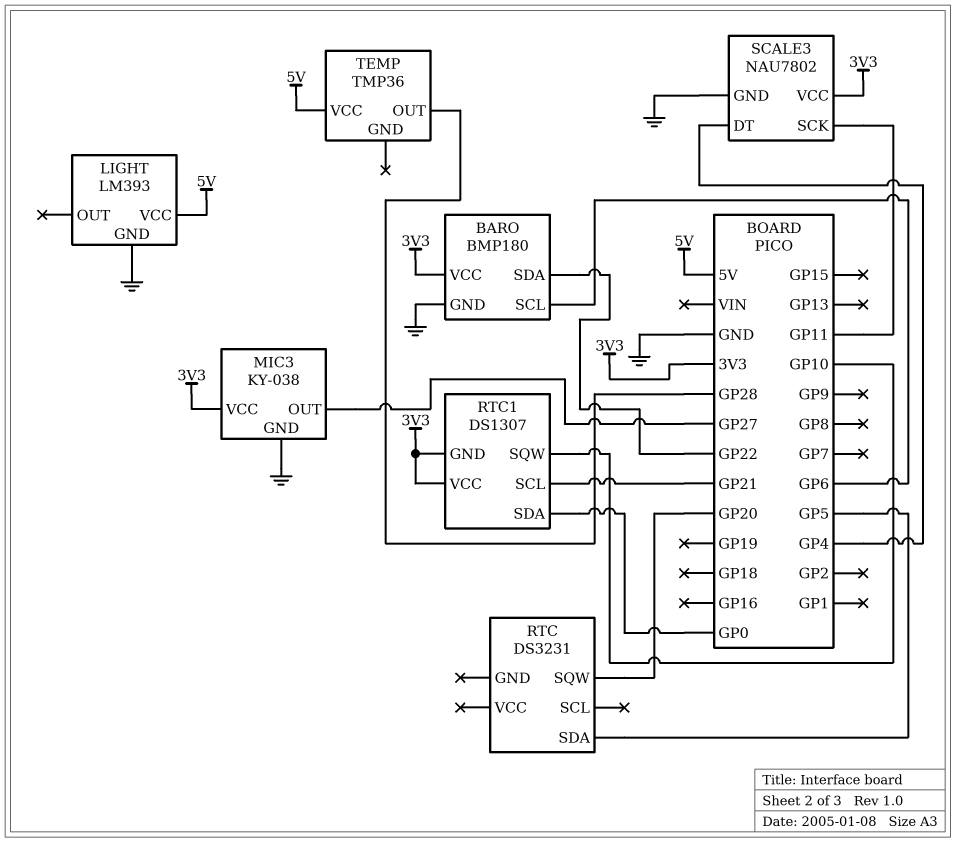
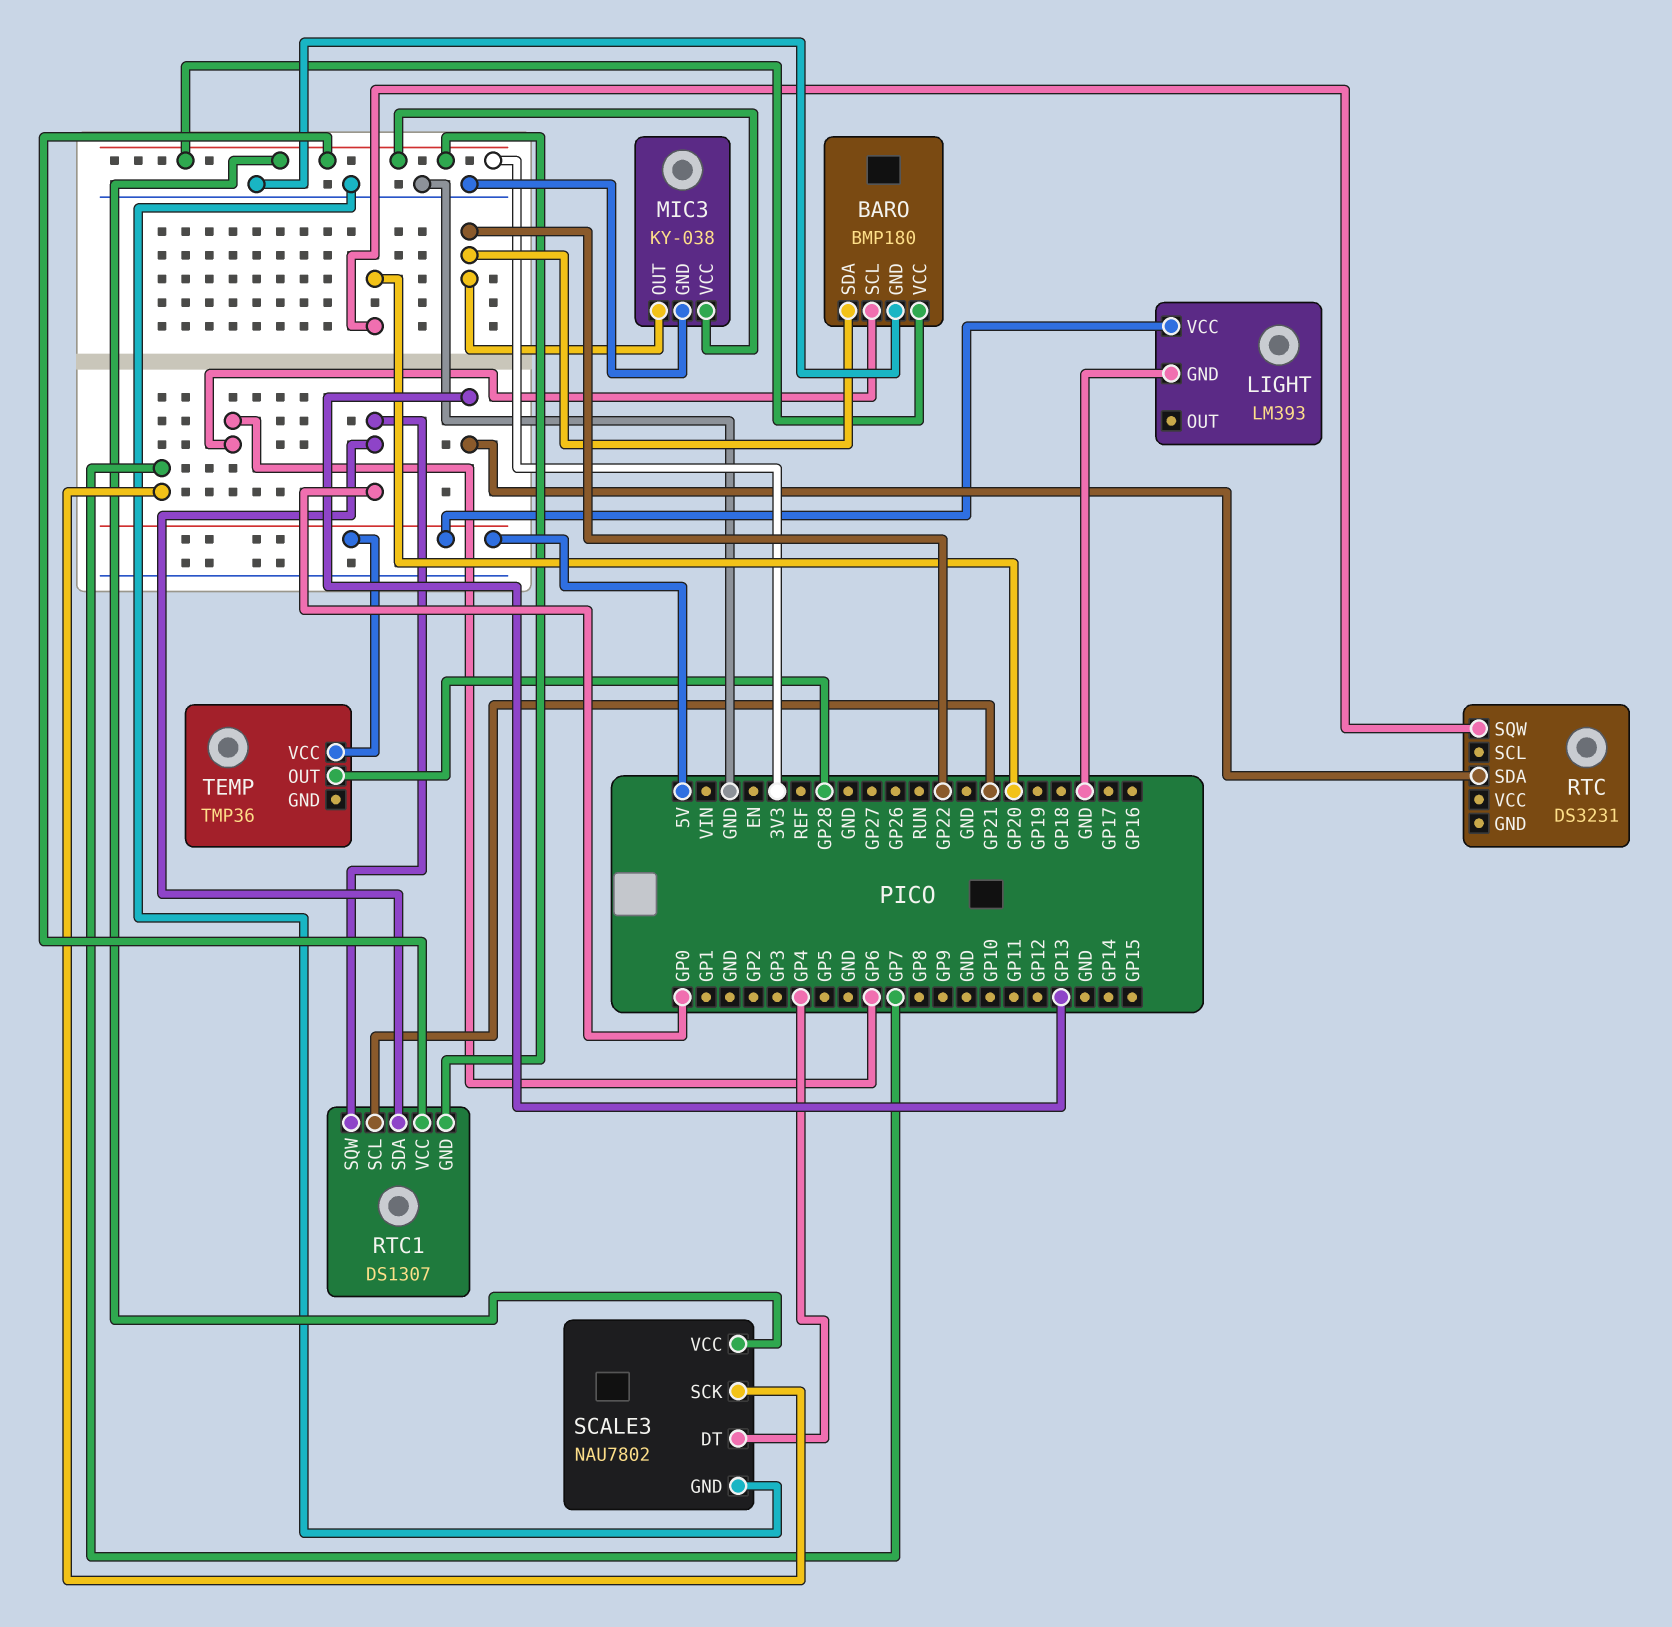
MIC3 pin OUT: GP27 -> GP22
RTC pin SDA: GP5 -> GP13
RTC1 pin SQW: GP10 -> GP0
SCALE3 pin SCK: GP11 -> GP7

